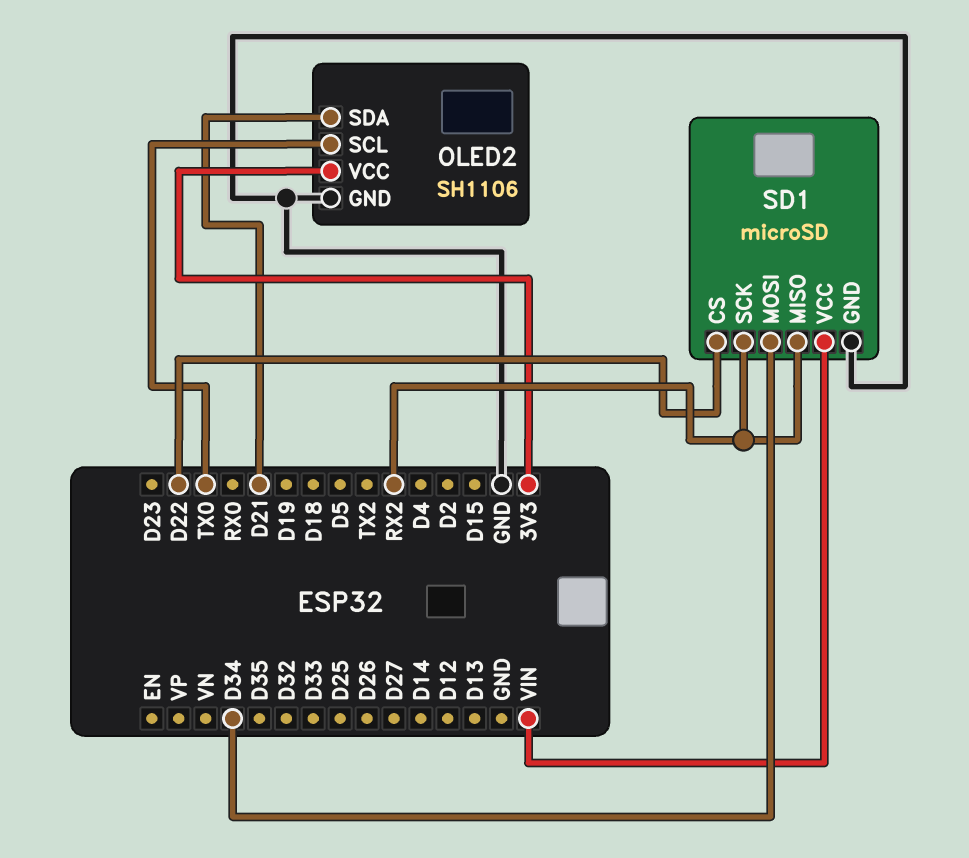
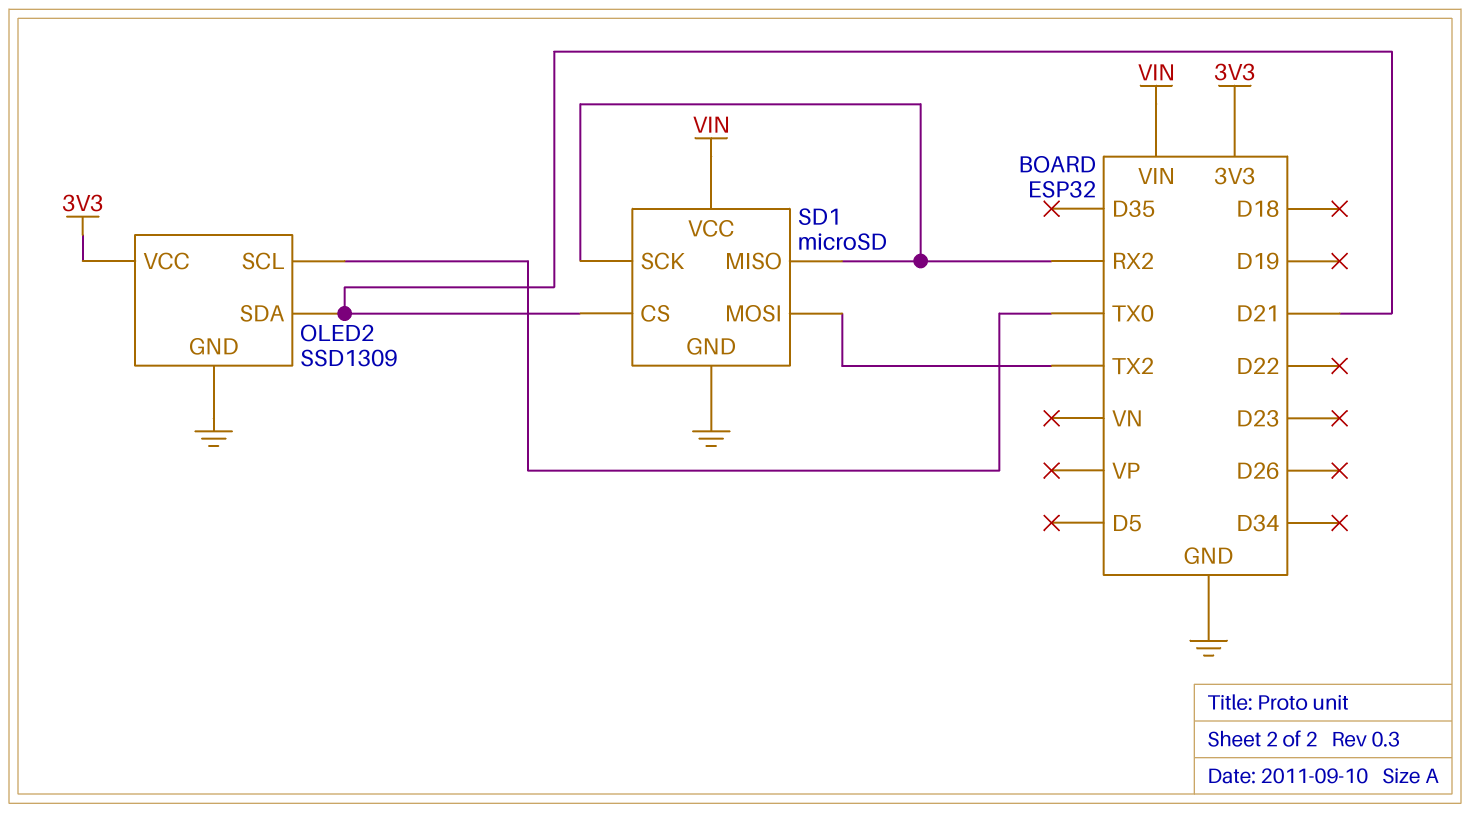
OLED2: SH1106 -> SSD1309
SD1 pin CS: D22 -> D21
SD1 pin MOSI: D34 -> TX2

